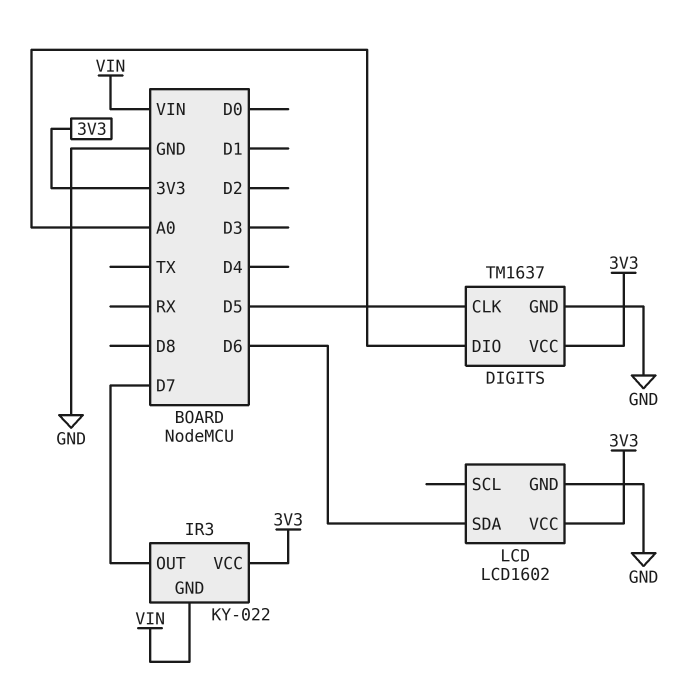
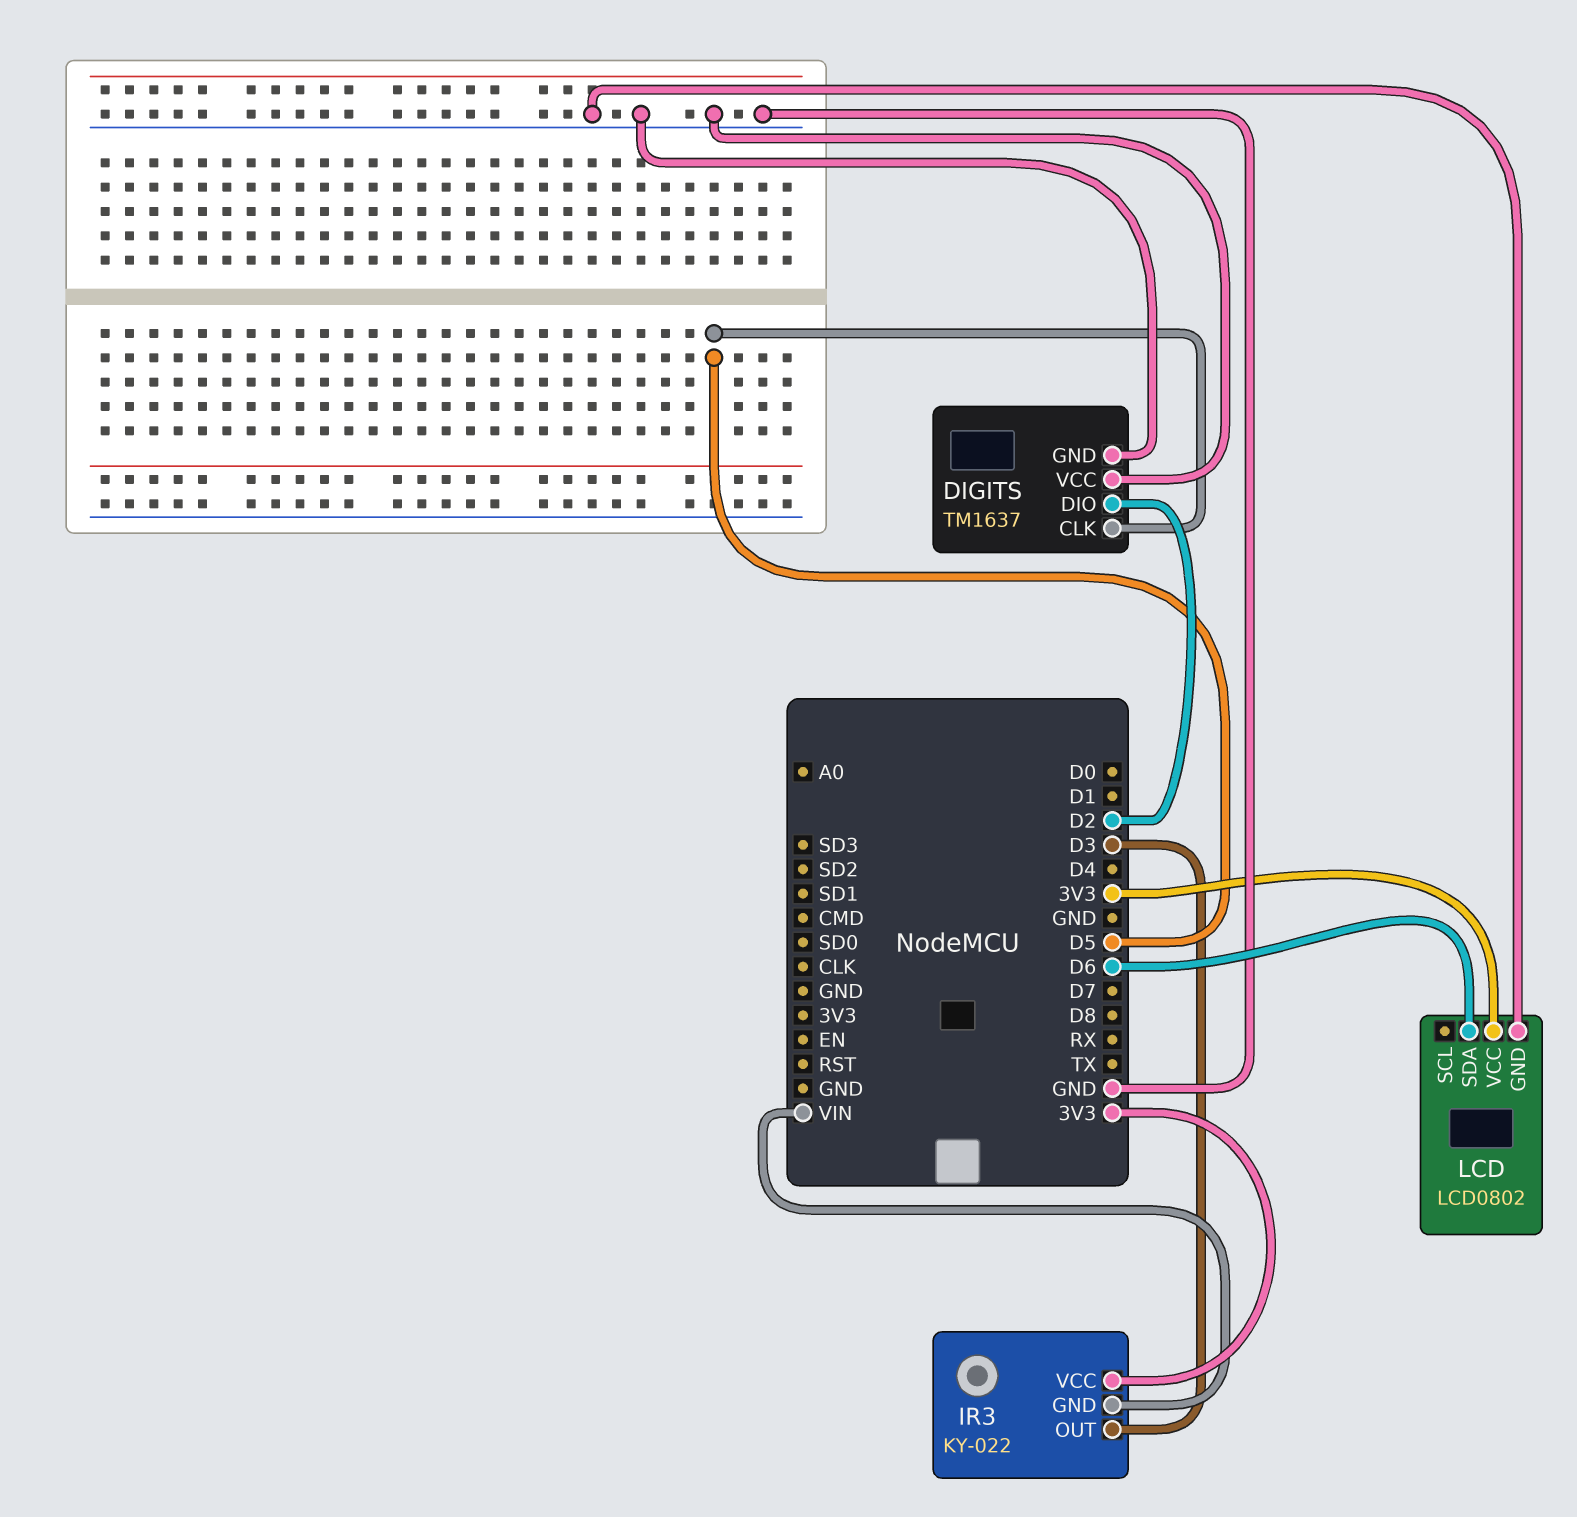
DIGITS pin DIO: A0 -> D2
DIGITS pin VCC: 3V3 -> GND
IR3 pin OUT: D7 -> D3
LCD: LCD1602 -> LCD0802

